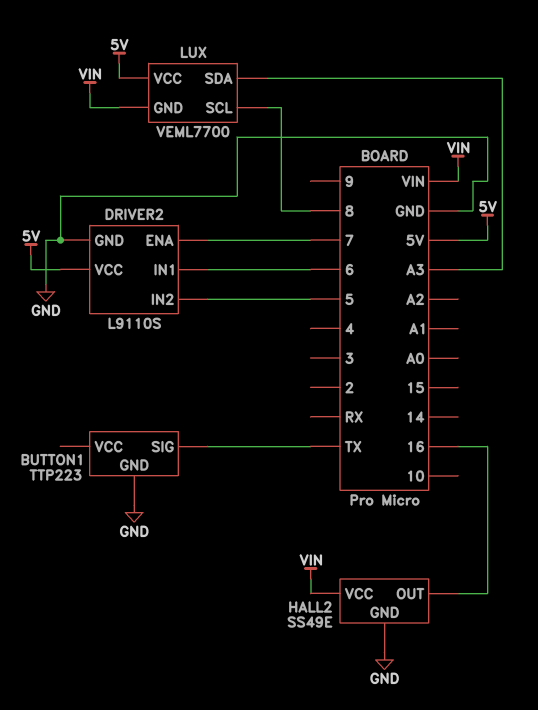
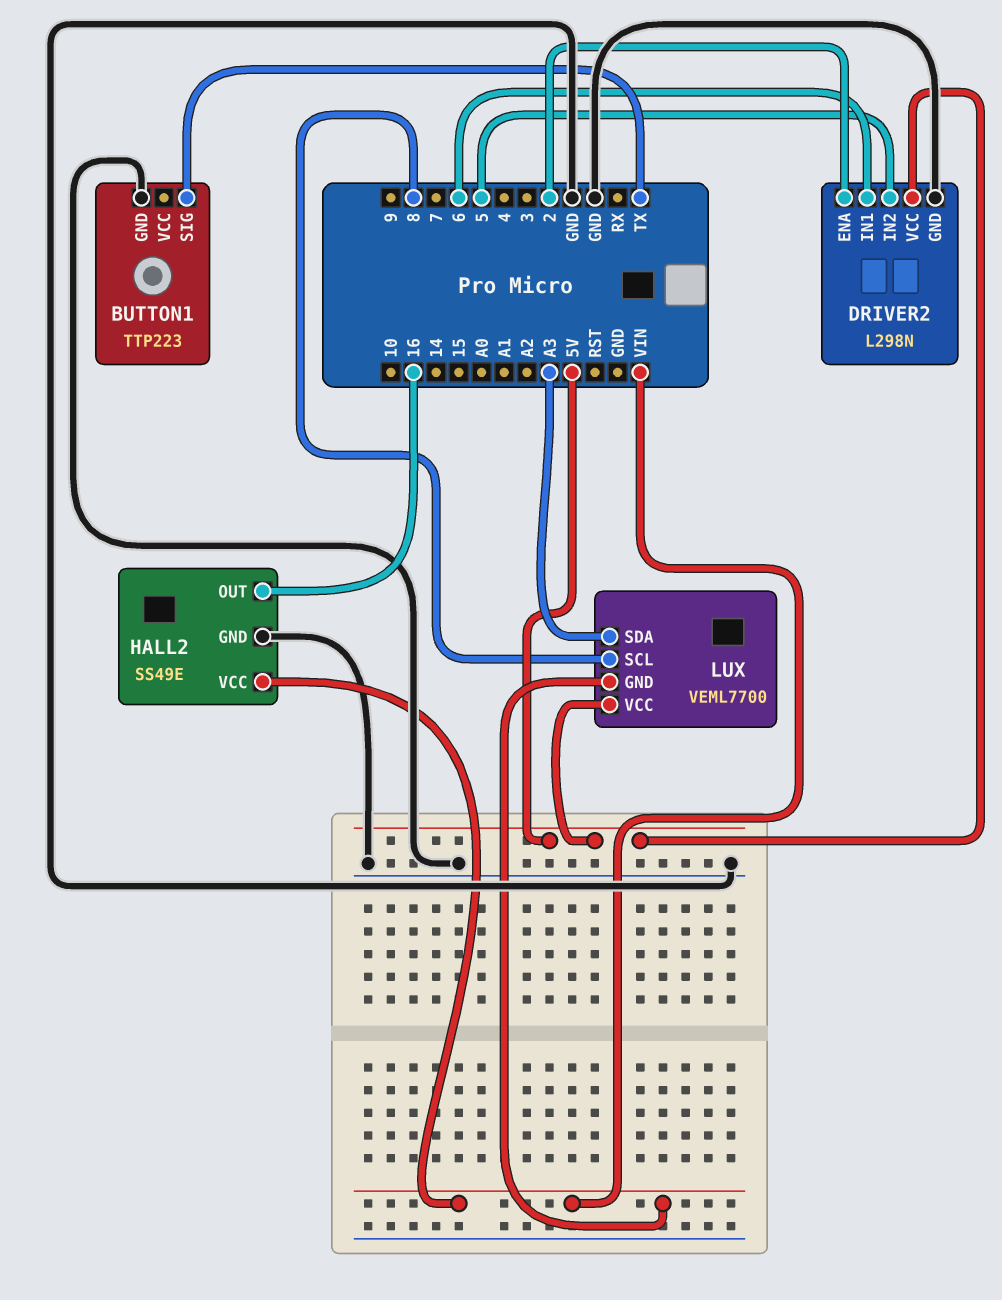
DRIVER2: L9110S -> L298N
DRIVER2 pin ENA: 7 -> 2

